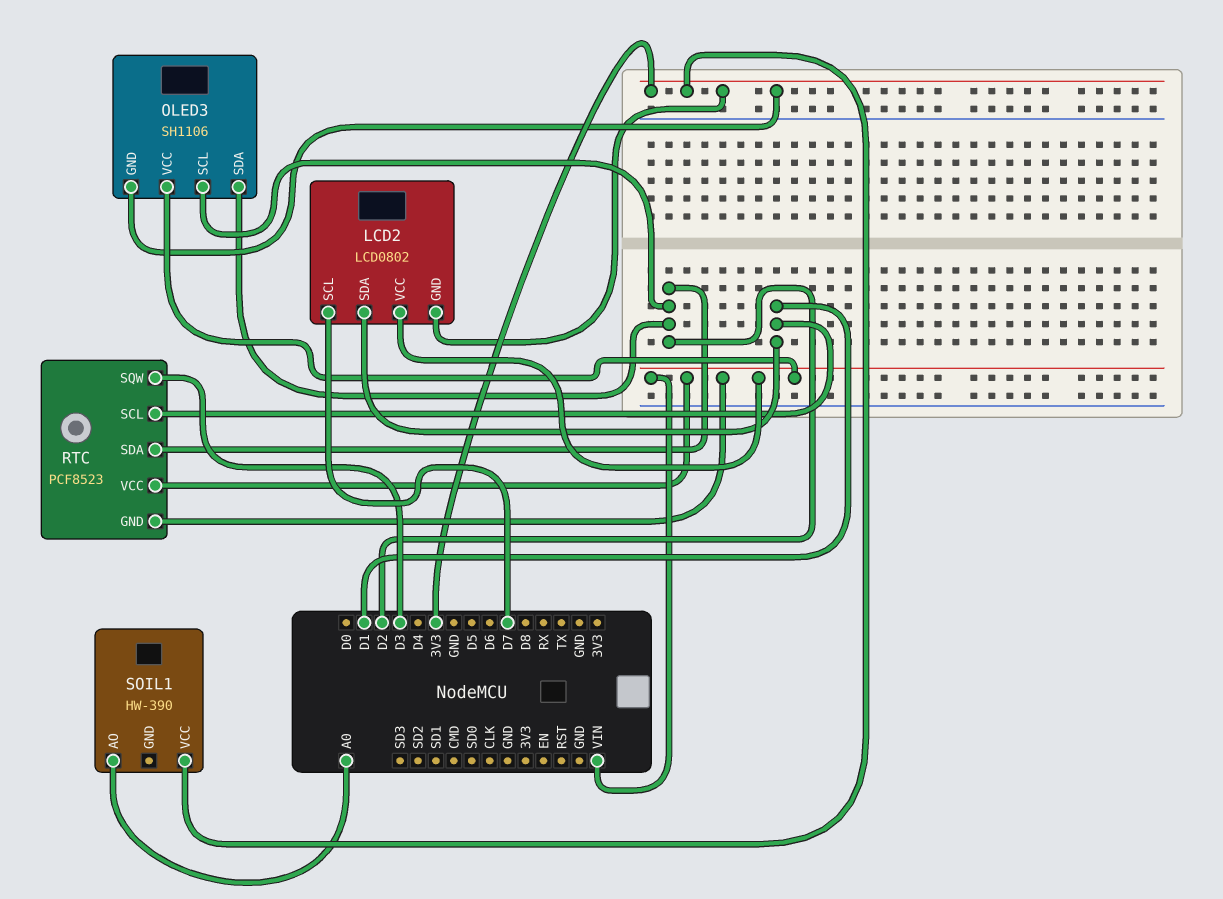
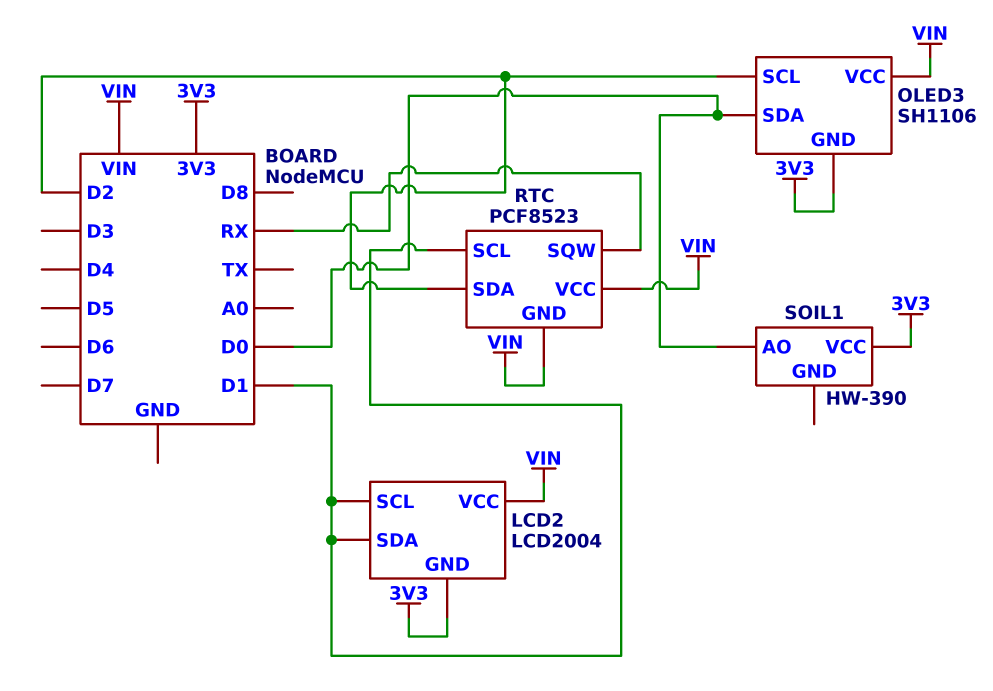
LCD2: LCD0802 -> LCD2004
LCD2 pin SCL: D7 -> D1
OLED3 pin SDA: D2 -> D0
RTC pin SQW: D3 -> RX
SOIL1 pin AO: A0 -> D0

